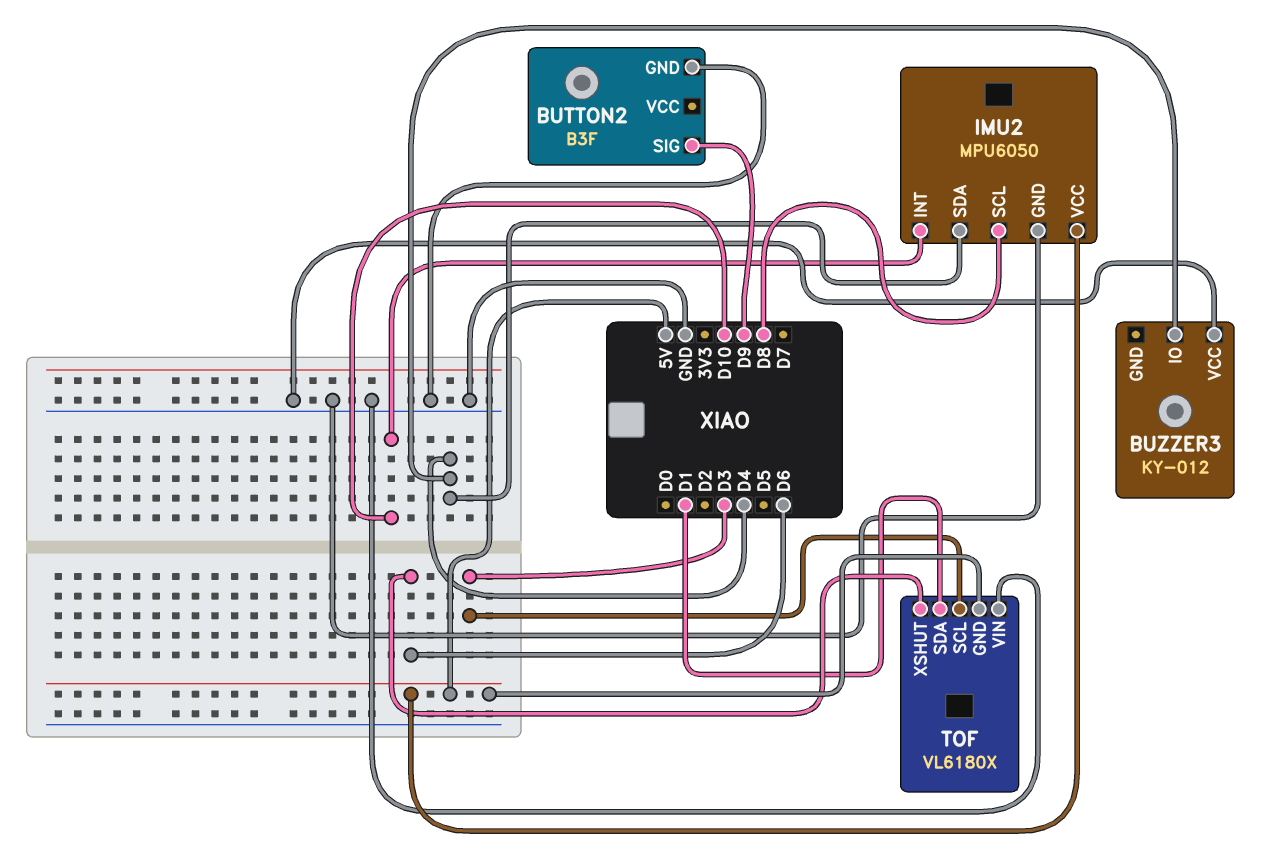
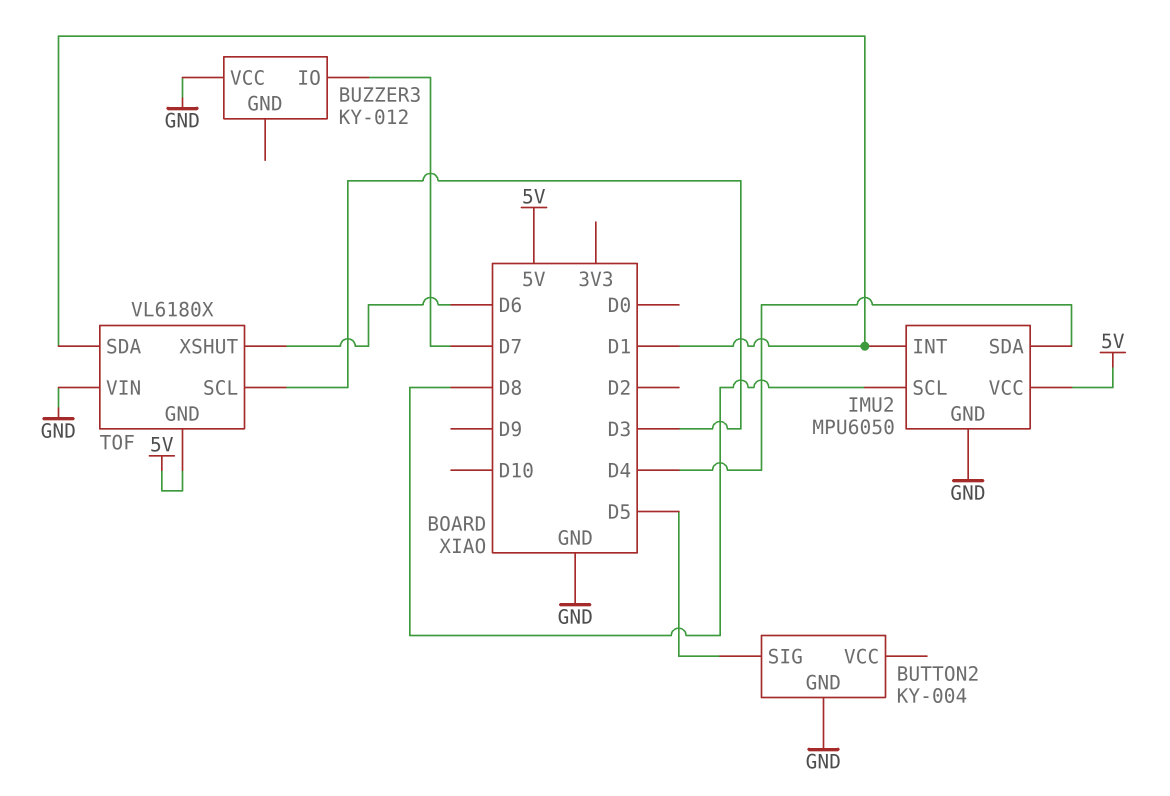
BUTTON2: B3F -> KY-004
BUTTON2 pin SIG: D9 -> D5
BUZZER3 pin IO: D4 -> D7
IMU2 pin INT: D10 -> D1

